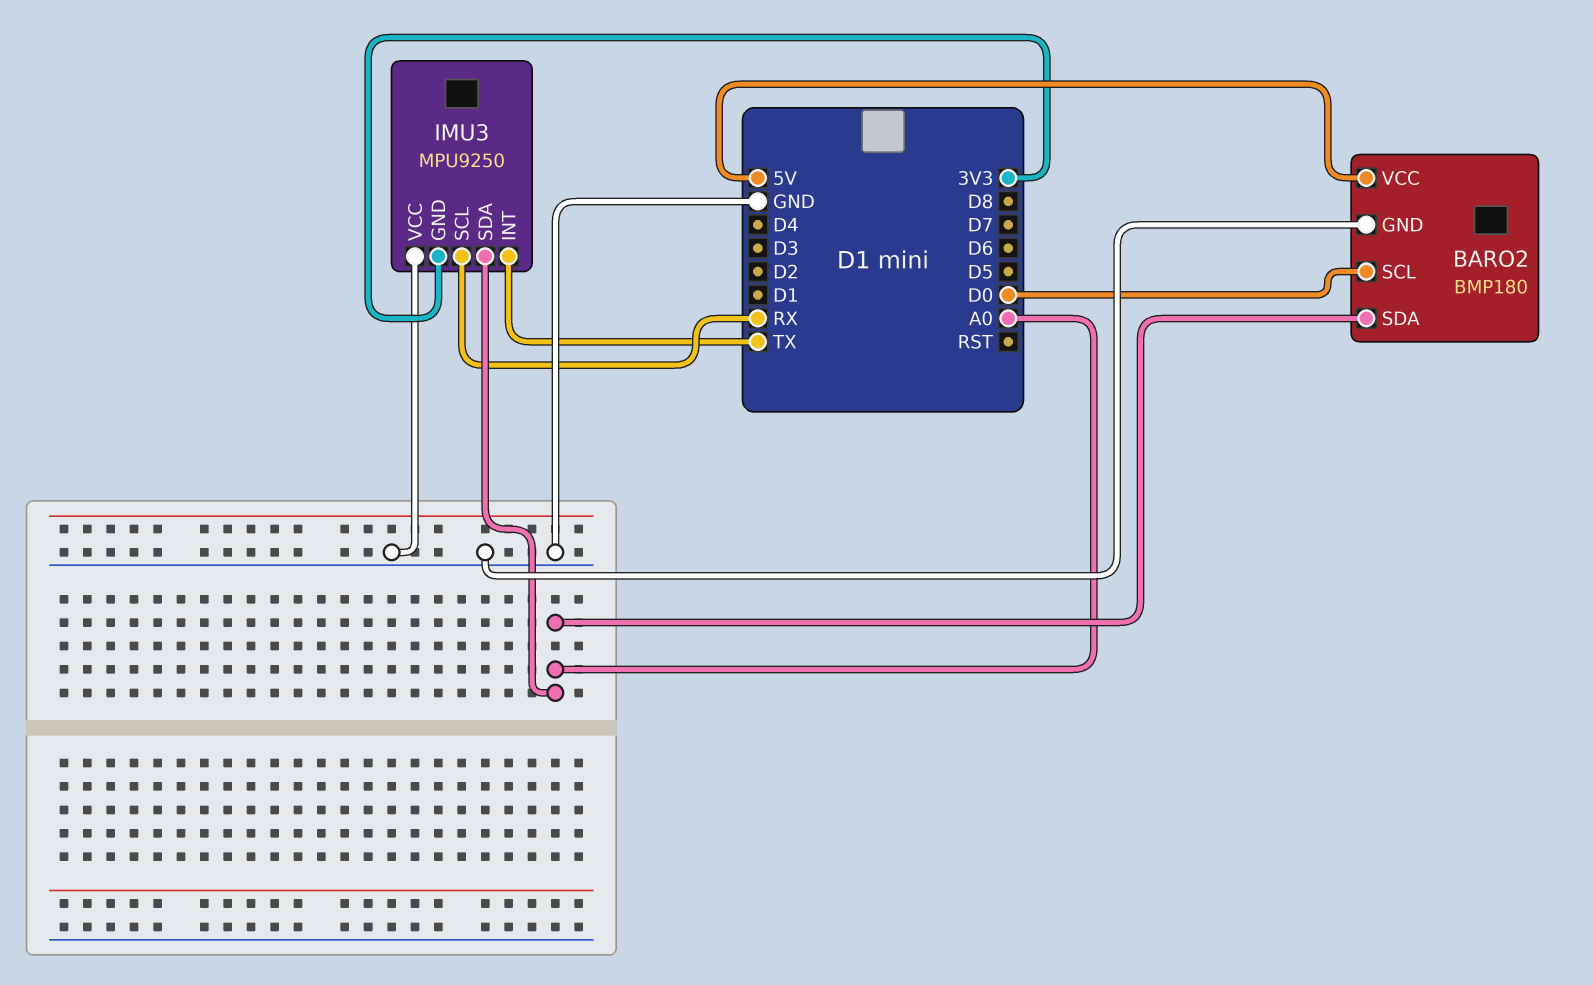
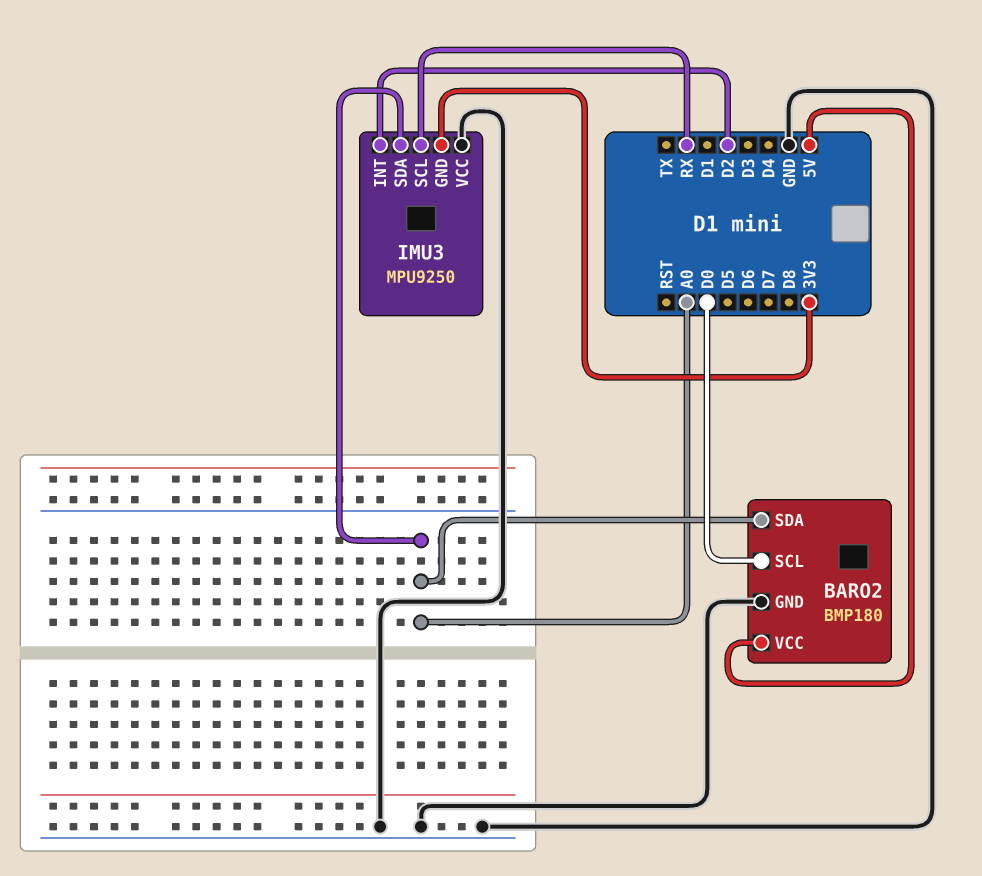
IMU3 pin INT: TX -> D2

